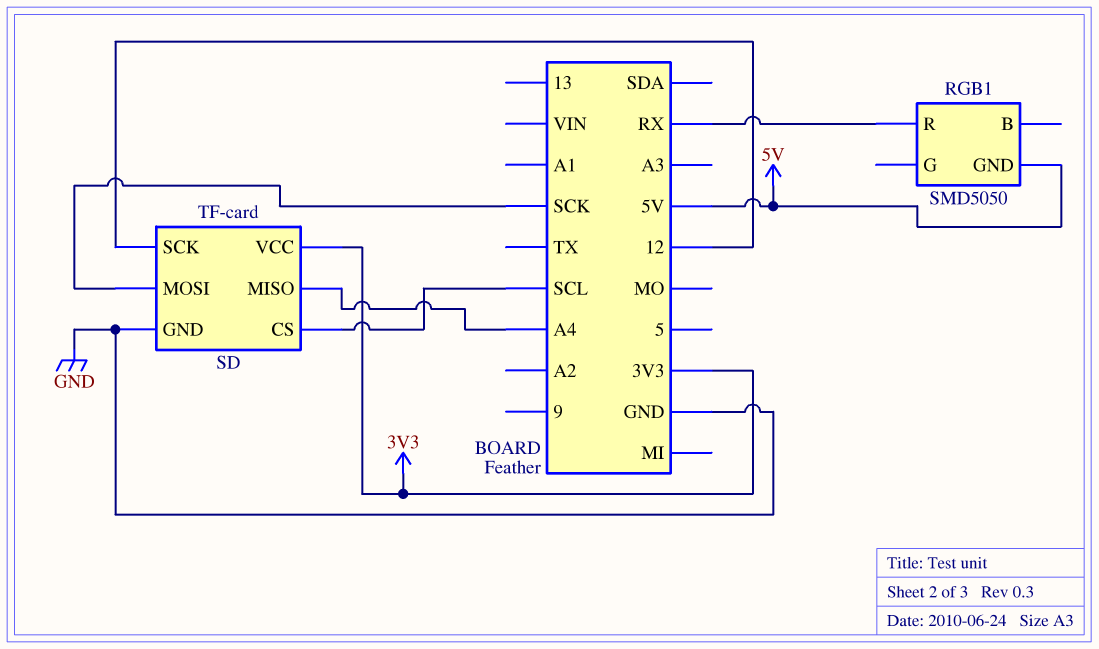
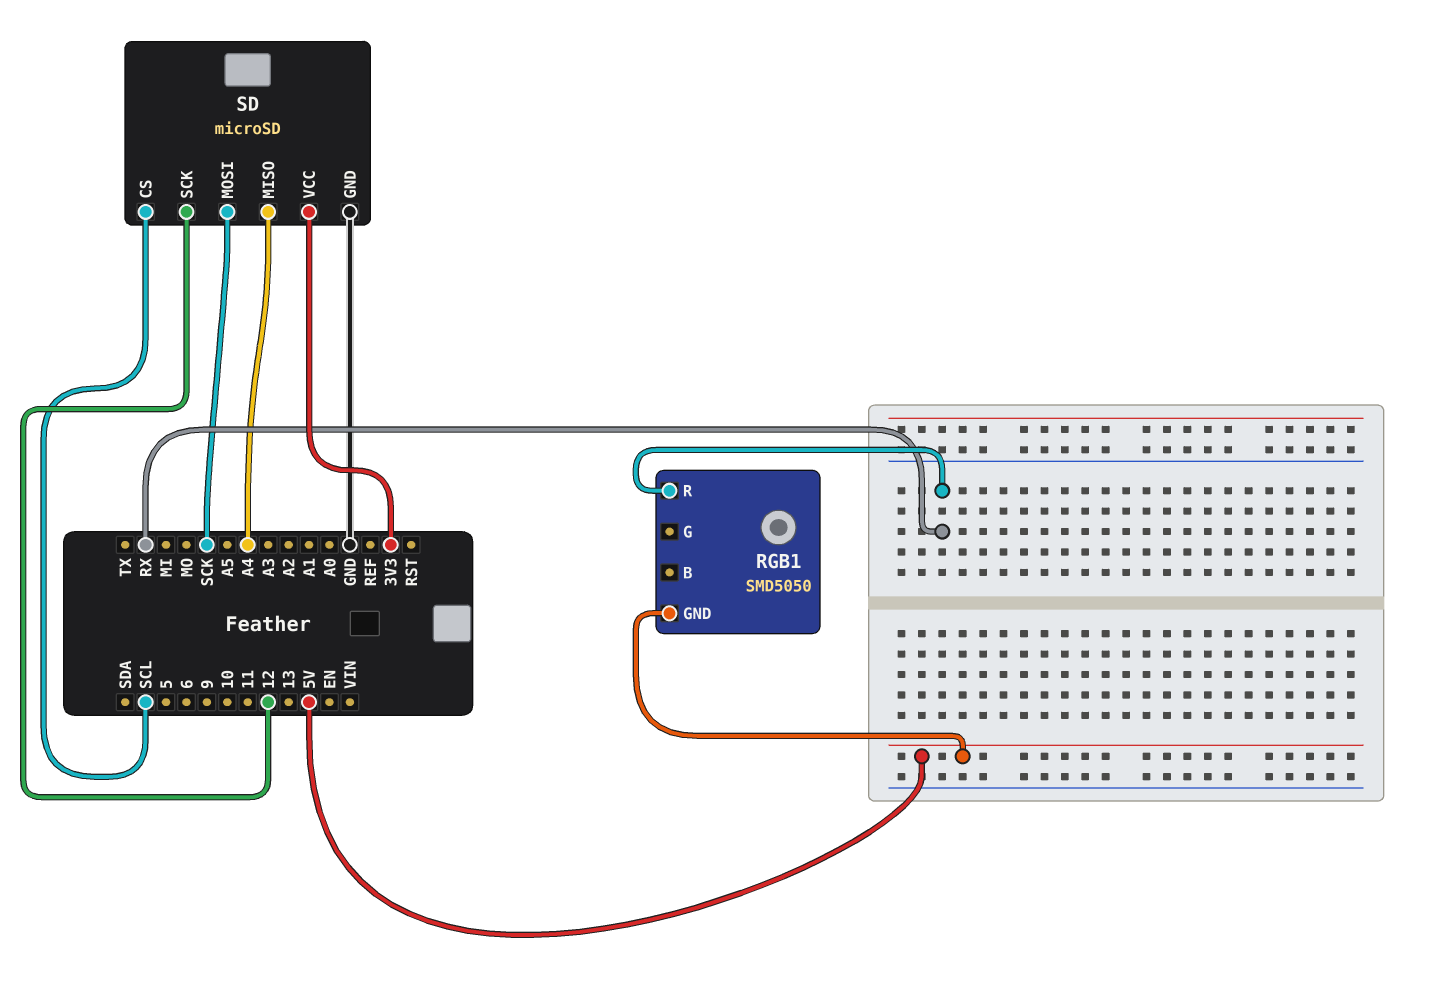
SD: TF-card -> microSD

